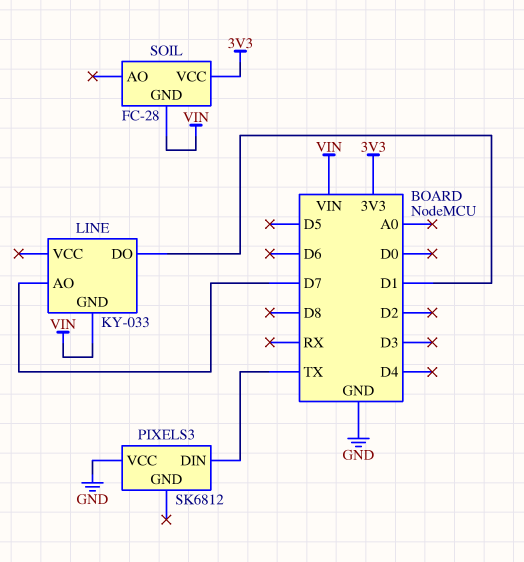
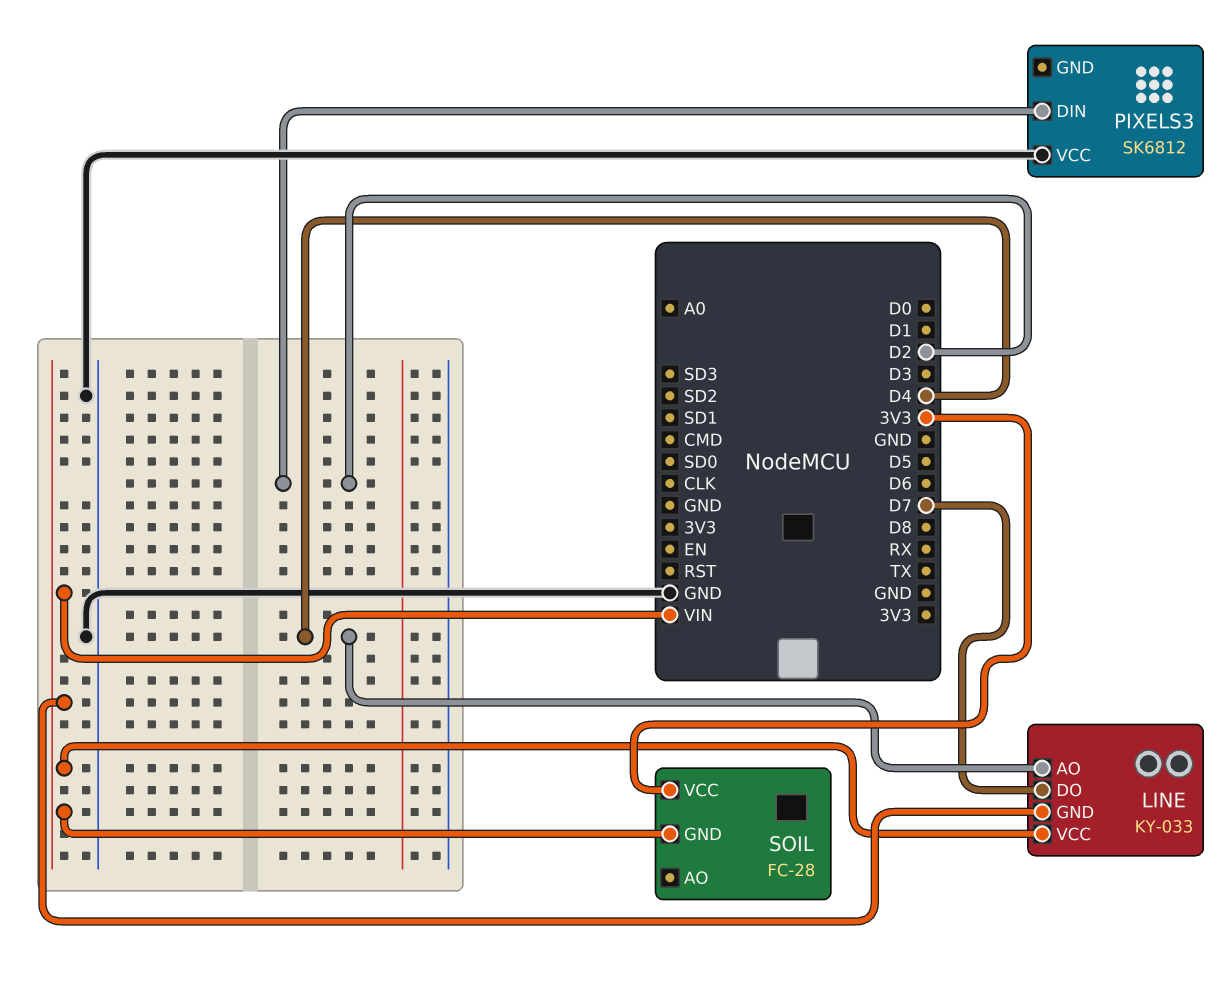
LINE pin AO: D7 -> D4
LINE pin DO: D1 -> D7
LINE pin VCC: none -> VIN
PIXELS3 pin DIN: TX -> D2

